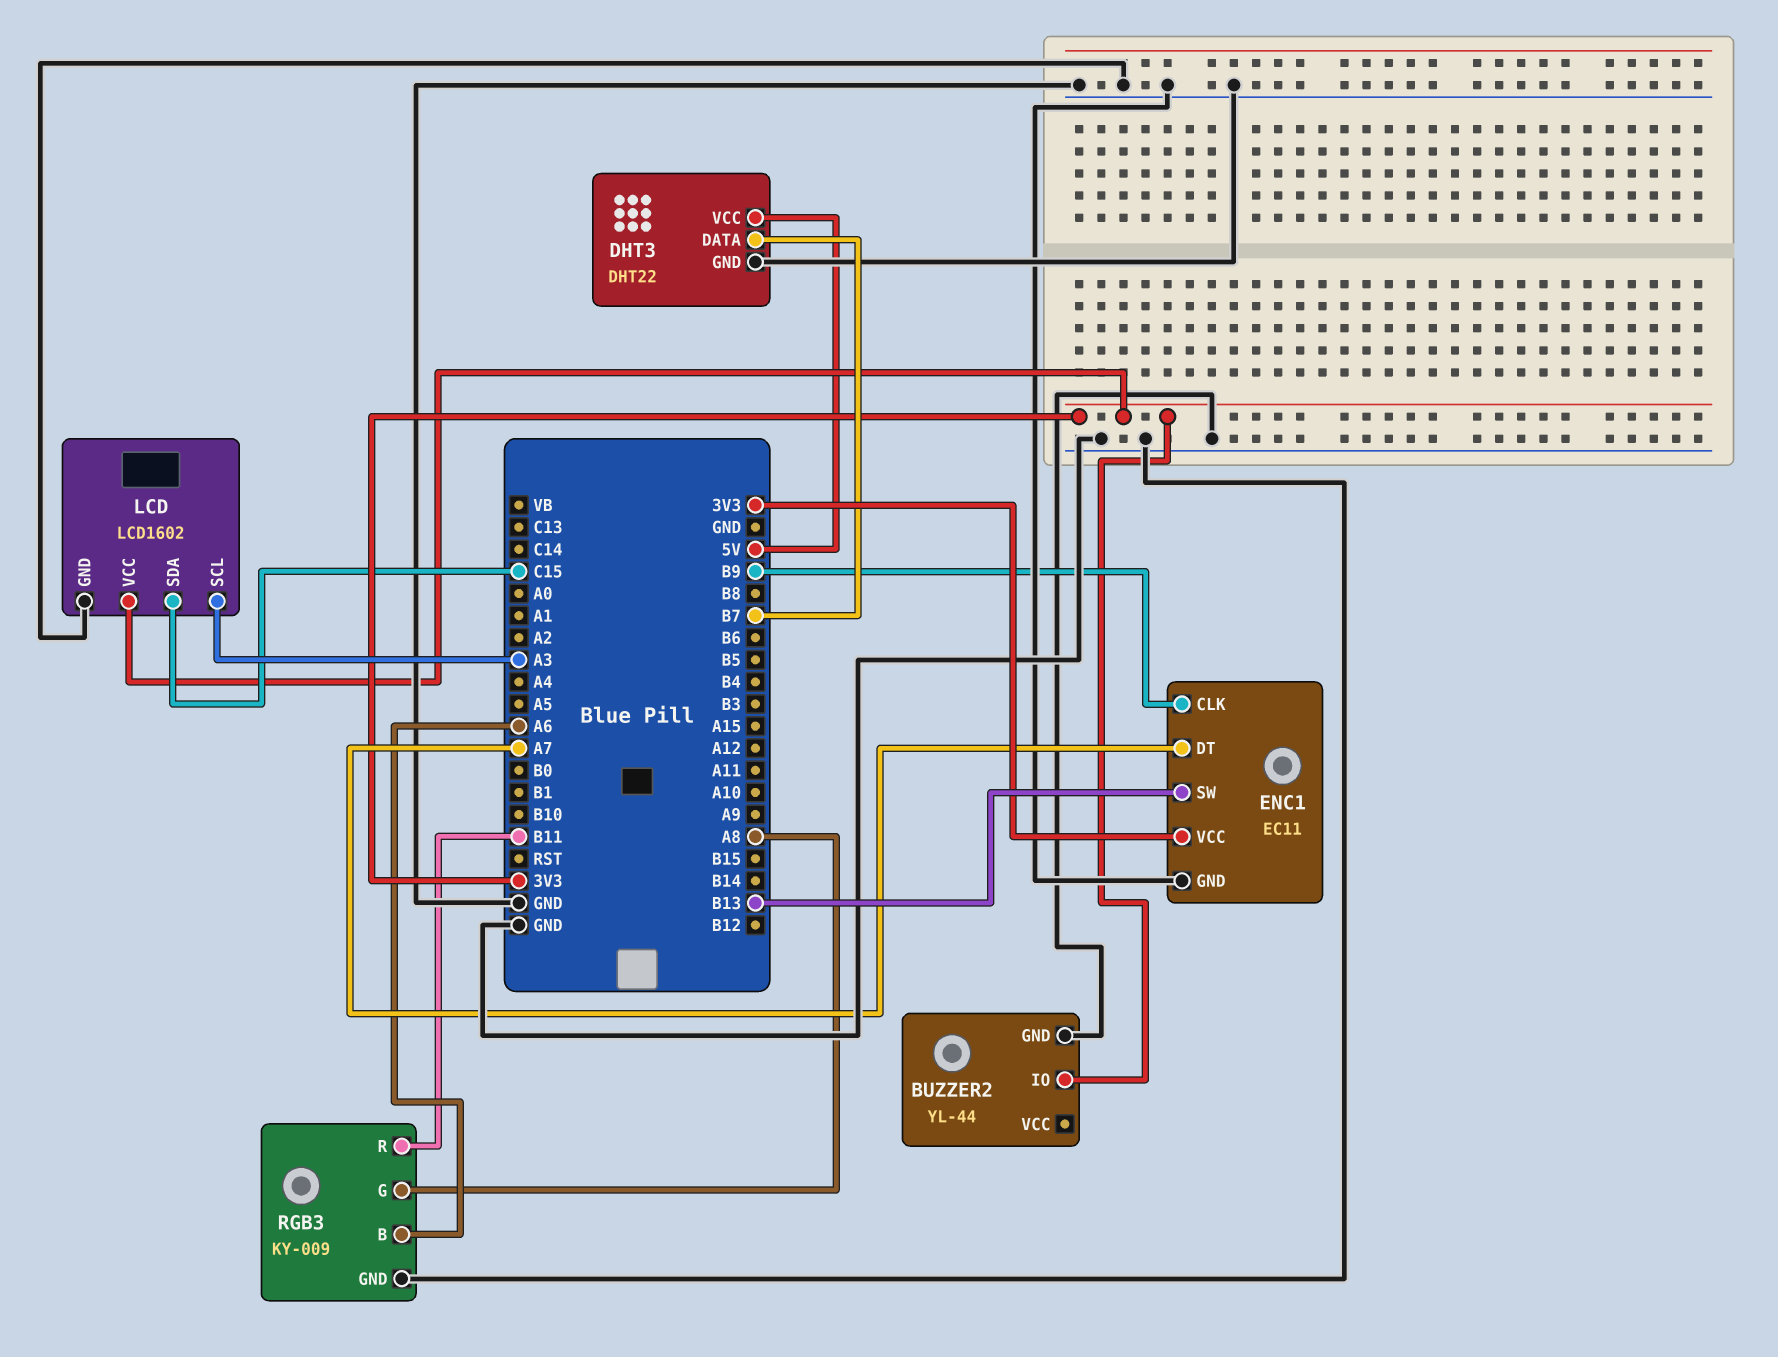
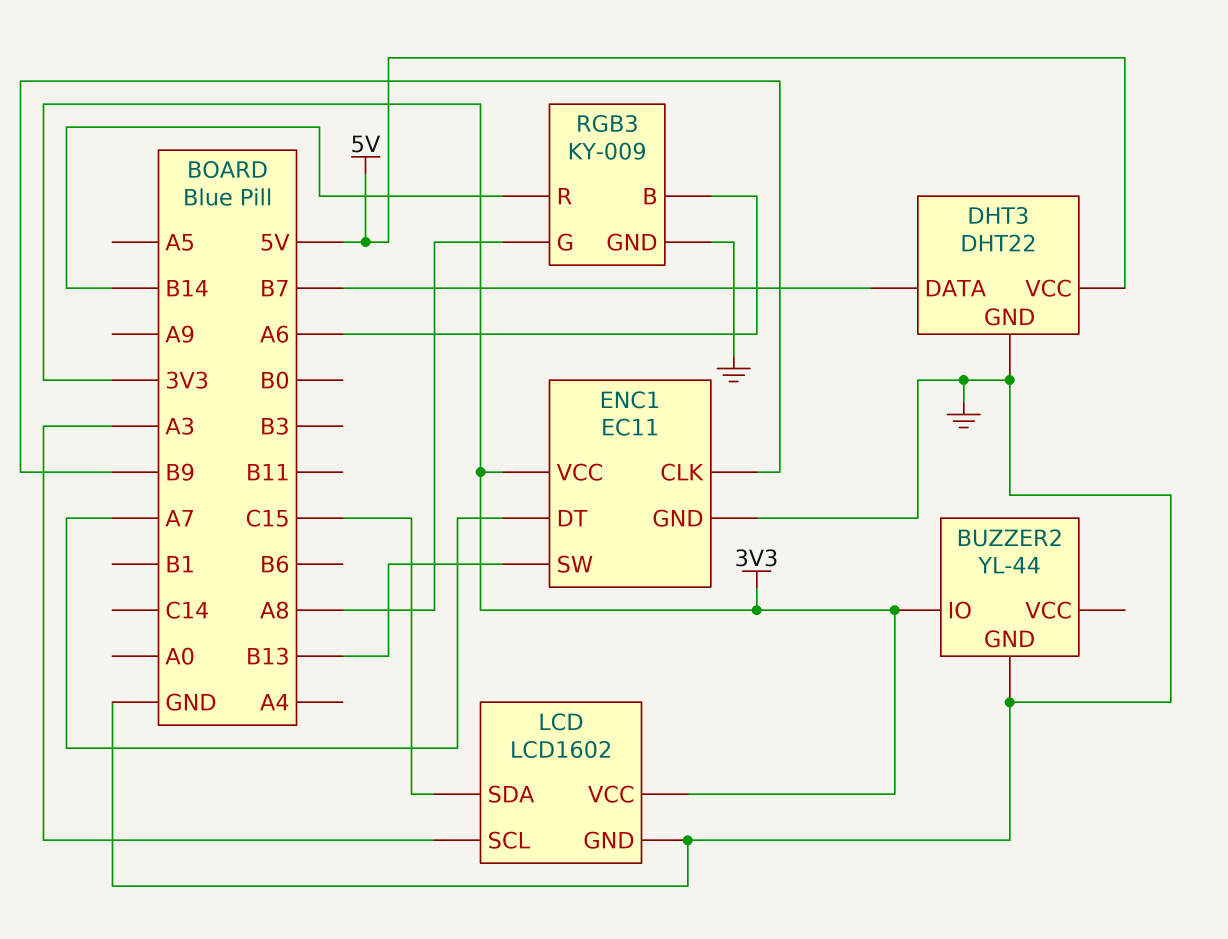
RGB3 pin R: B11 -> B14

